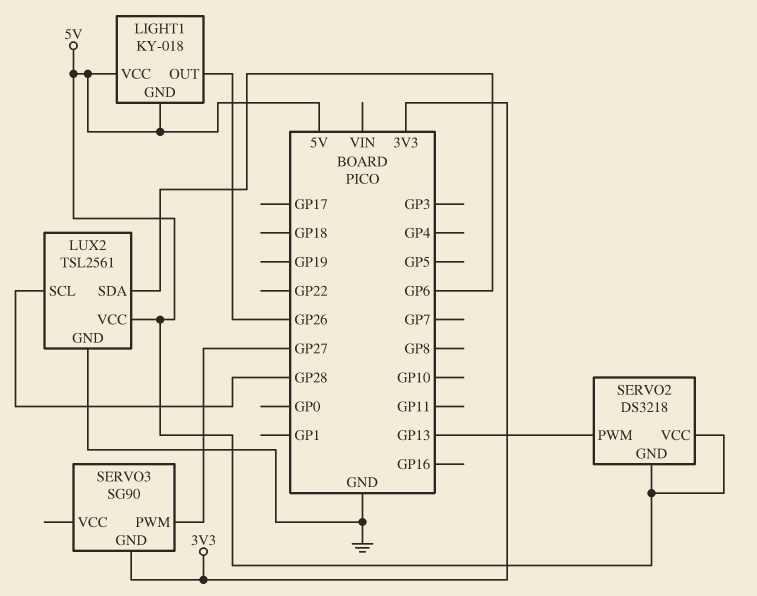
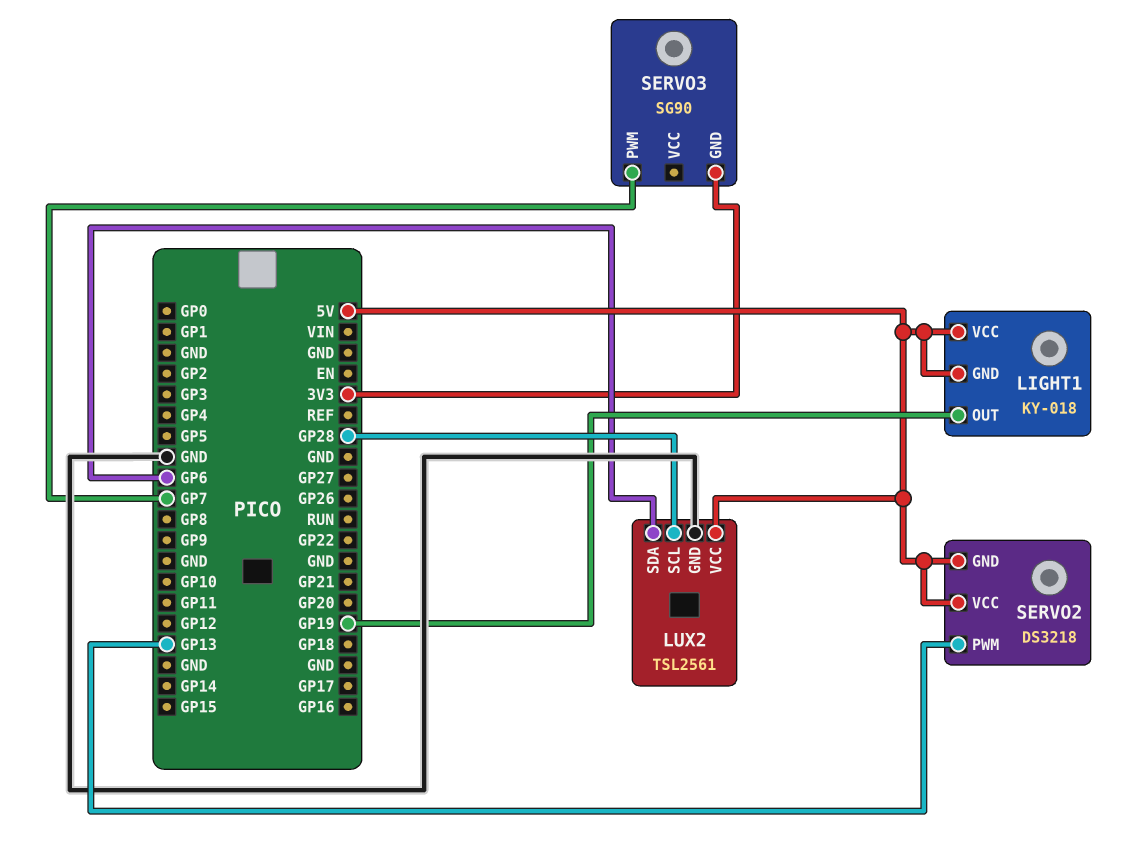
LIGHT1 pin OUT: GP26 -> GP19
SERVO3 pin PWM: GP27 -> GP7

